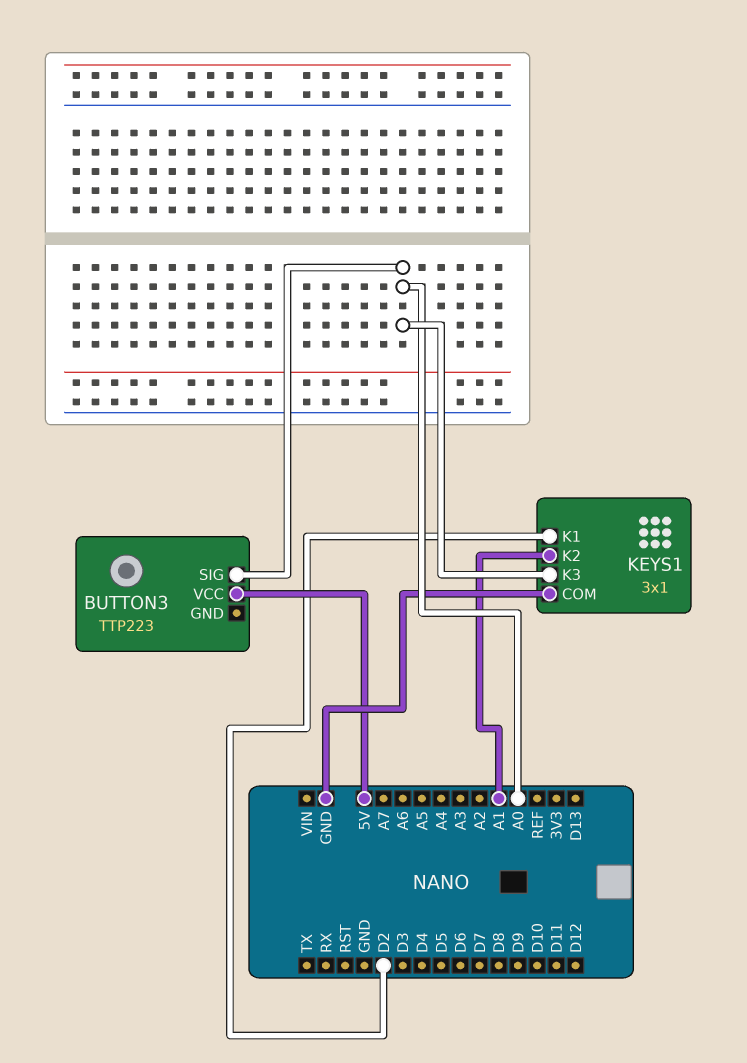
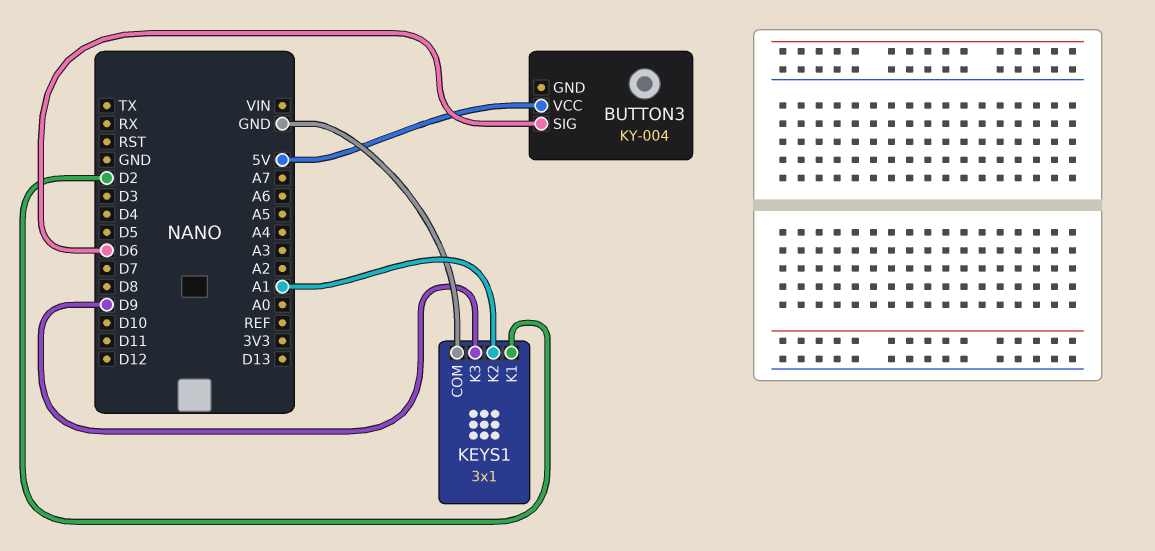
BUTTON3: TTP223 -> KY-004
BUTTON3 pin SIG: A0 -> D6
KEYS1 pin K3: A0 -> D9

